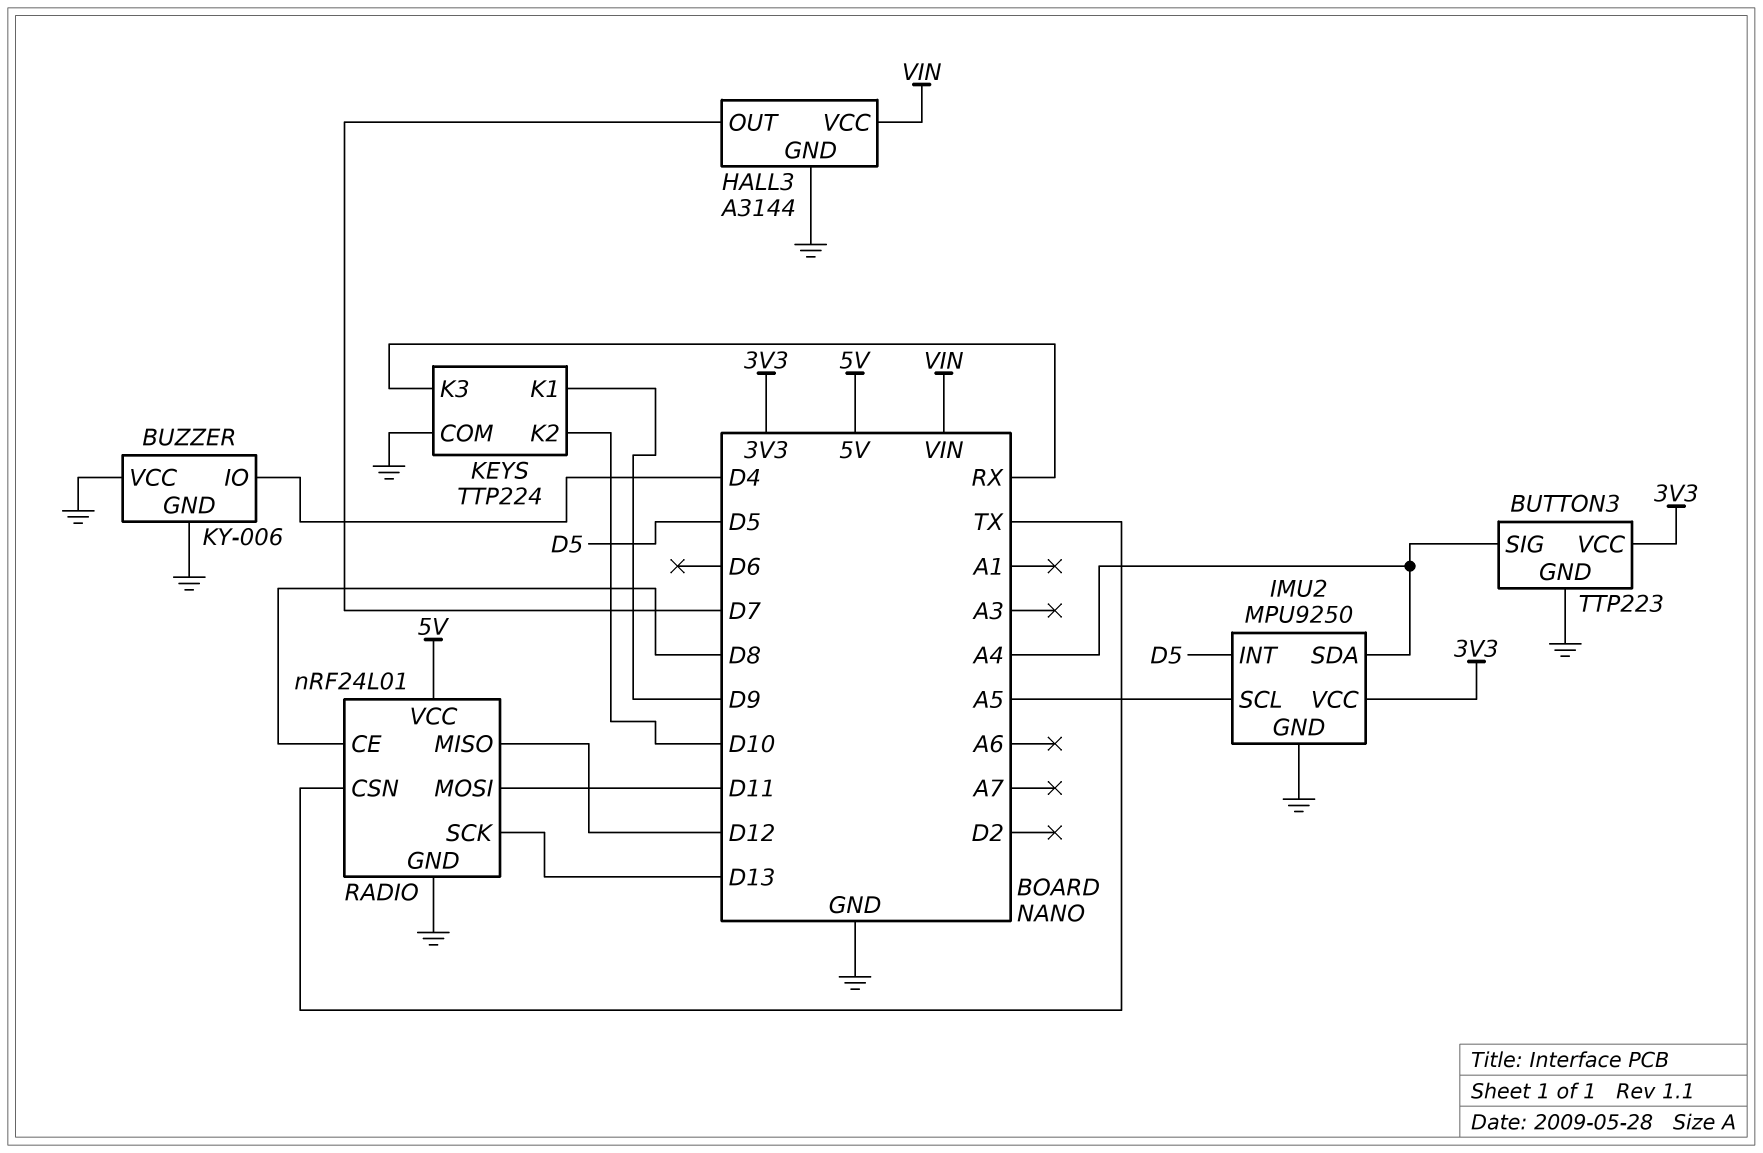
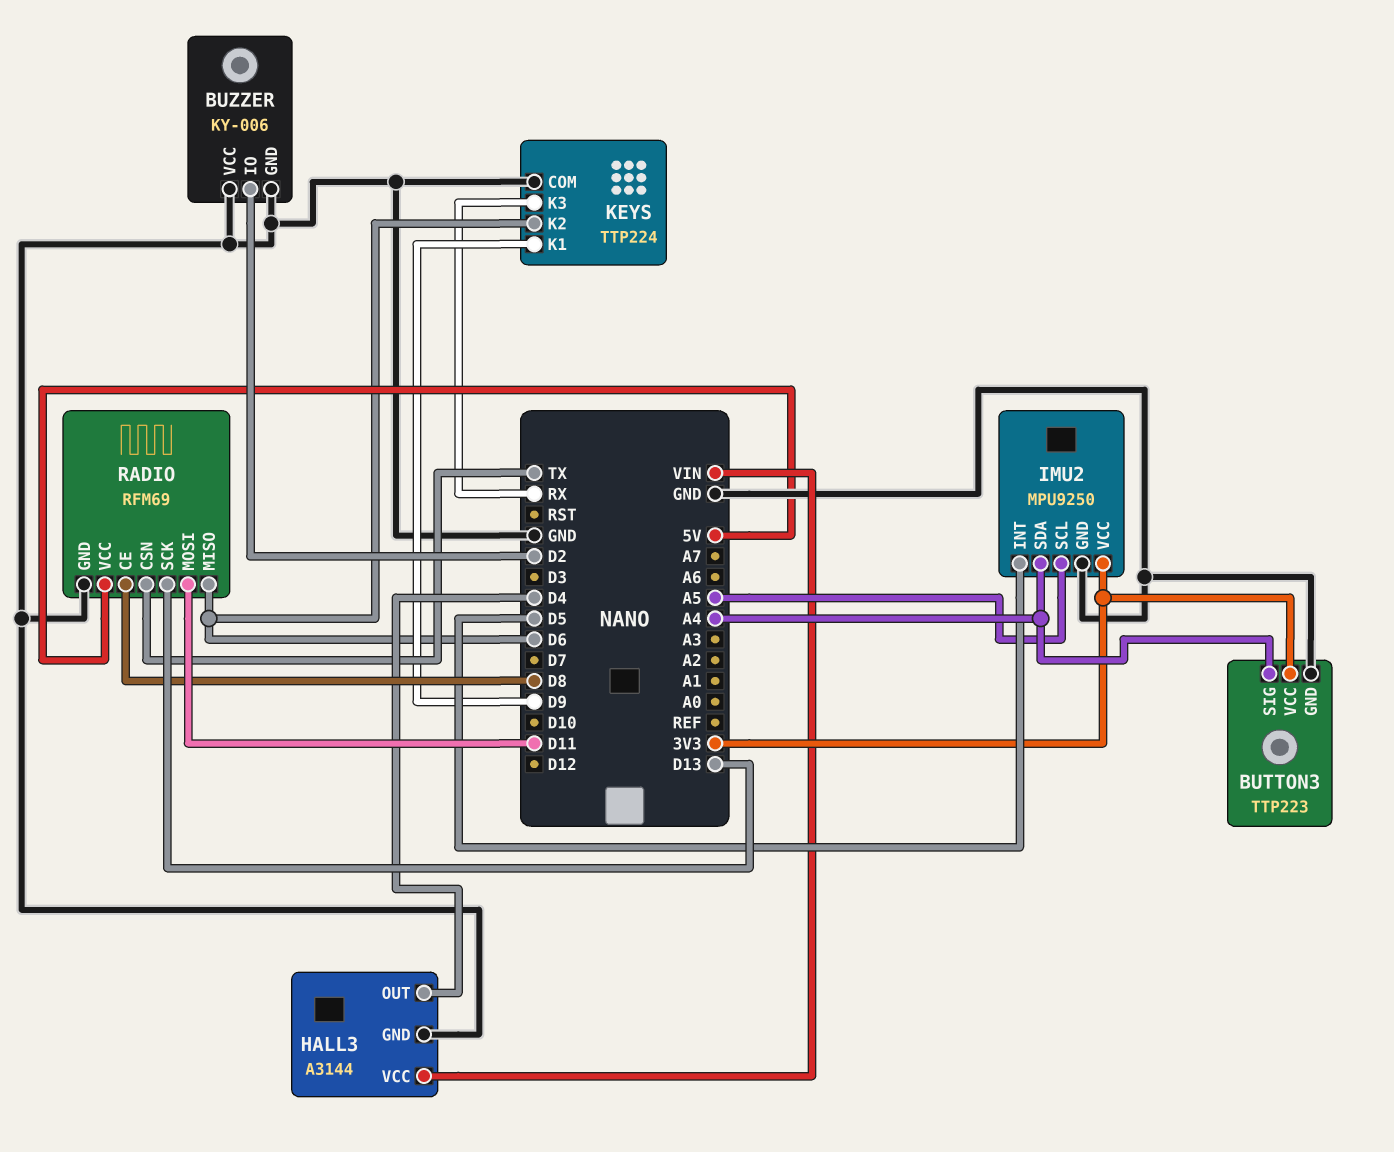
BUZZER pin IO: D4 -> D2
HALL3 pin OUT: D7 -> D4
KEYS pin K2: D10 -> D6
RADIO: nRF24L01 -> RFM69
RADIO pin MISO: D12 -> D6

